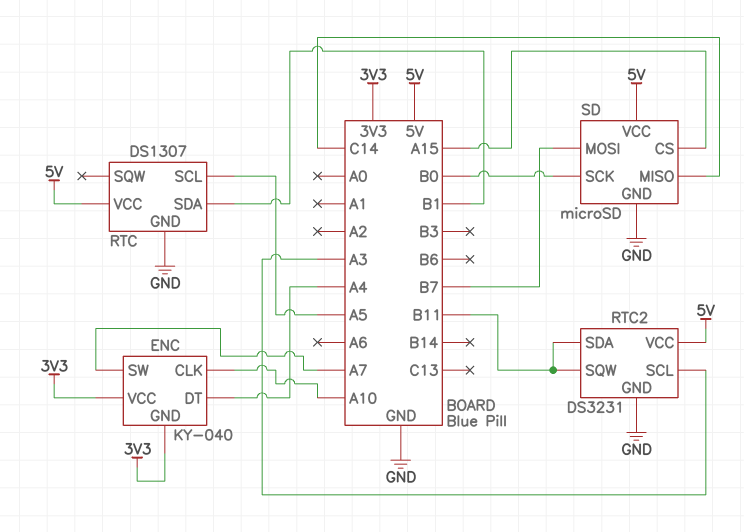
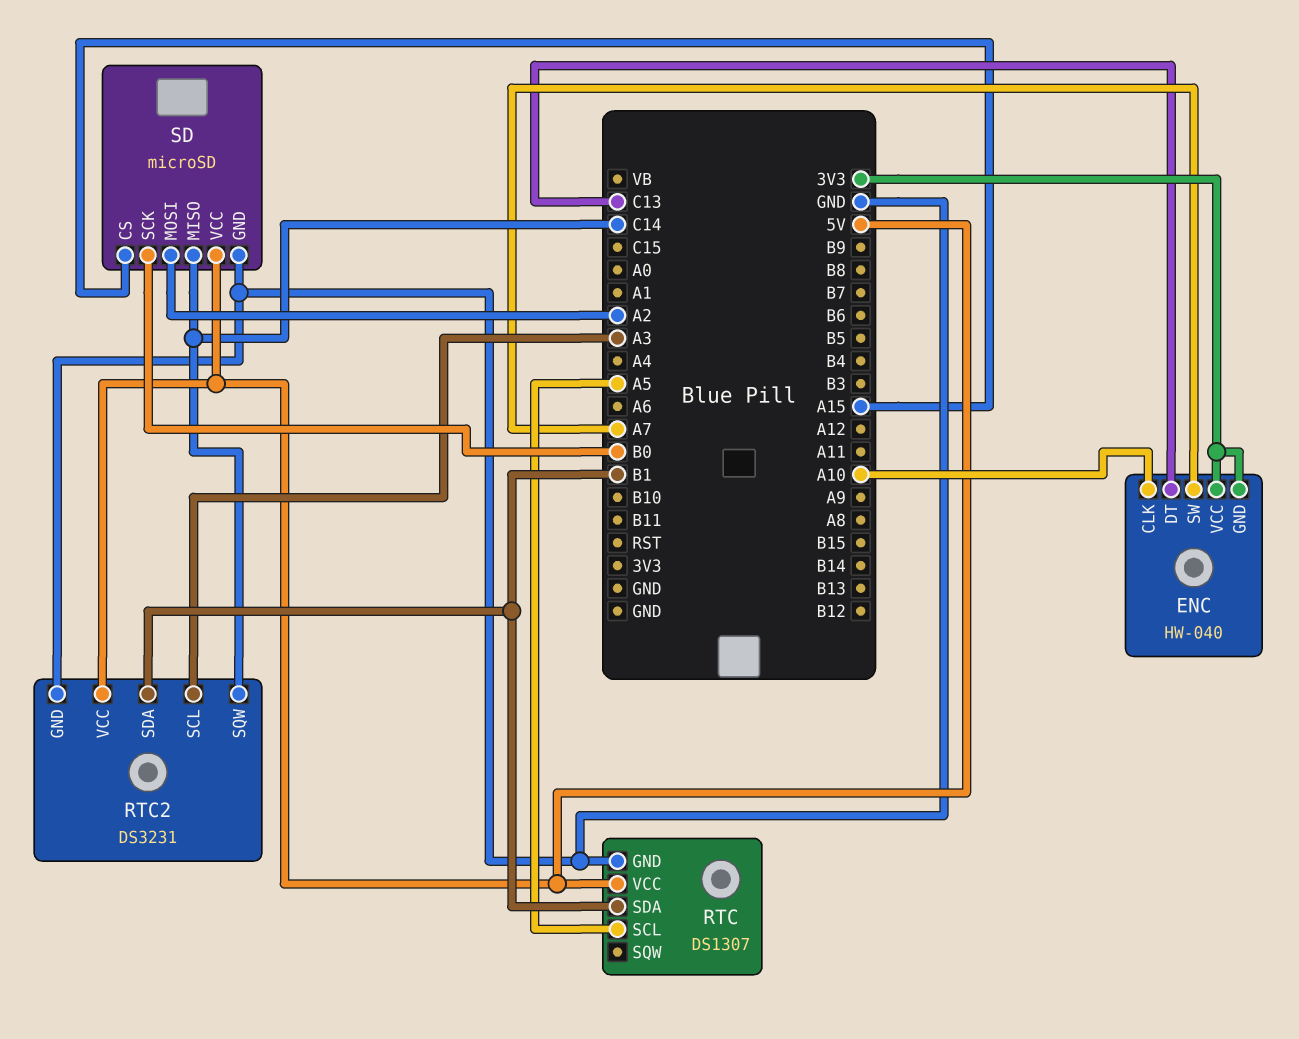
ENC: KY-040 -> HW-040
ENC pin DT: A4 -> C13
RTC2 pin SDA: B11 -> B1
RTC2 pin SQW: B11 -> C14
SD pin MOSI: B7 -> A2

